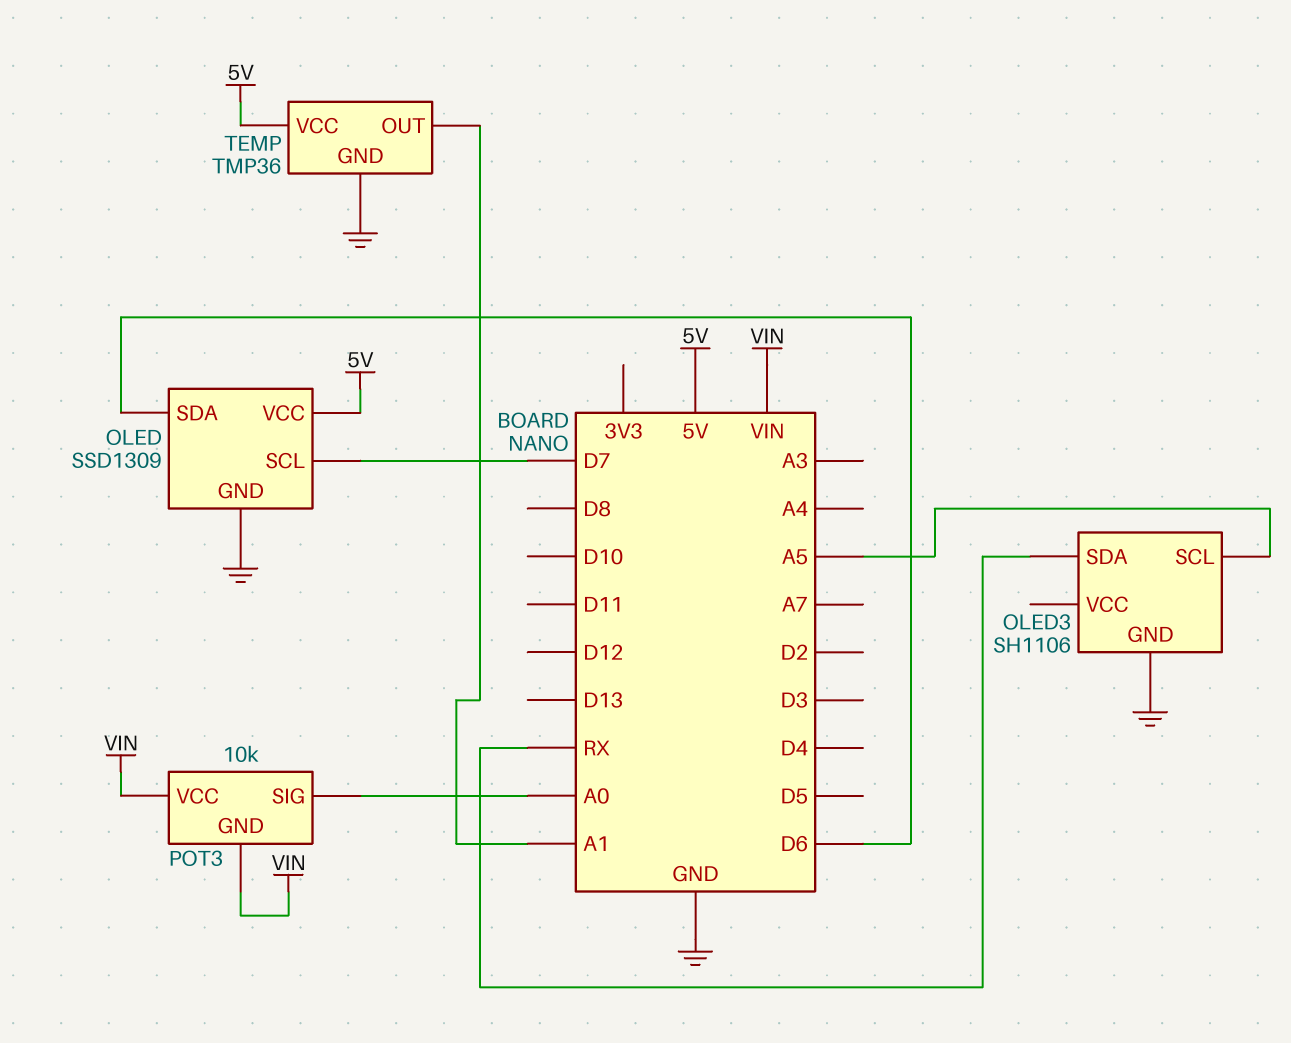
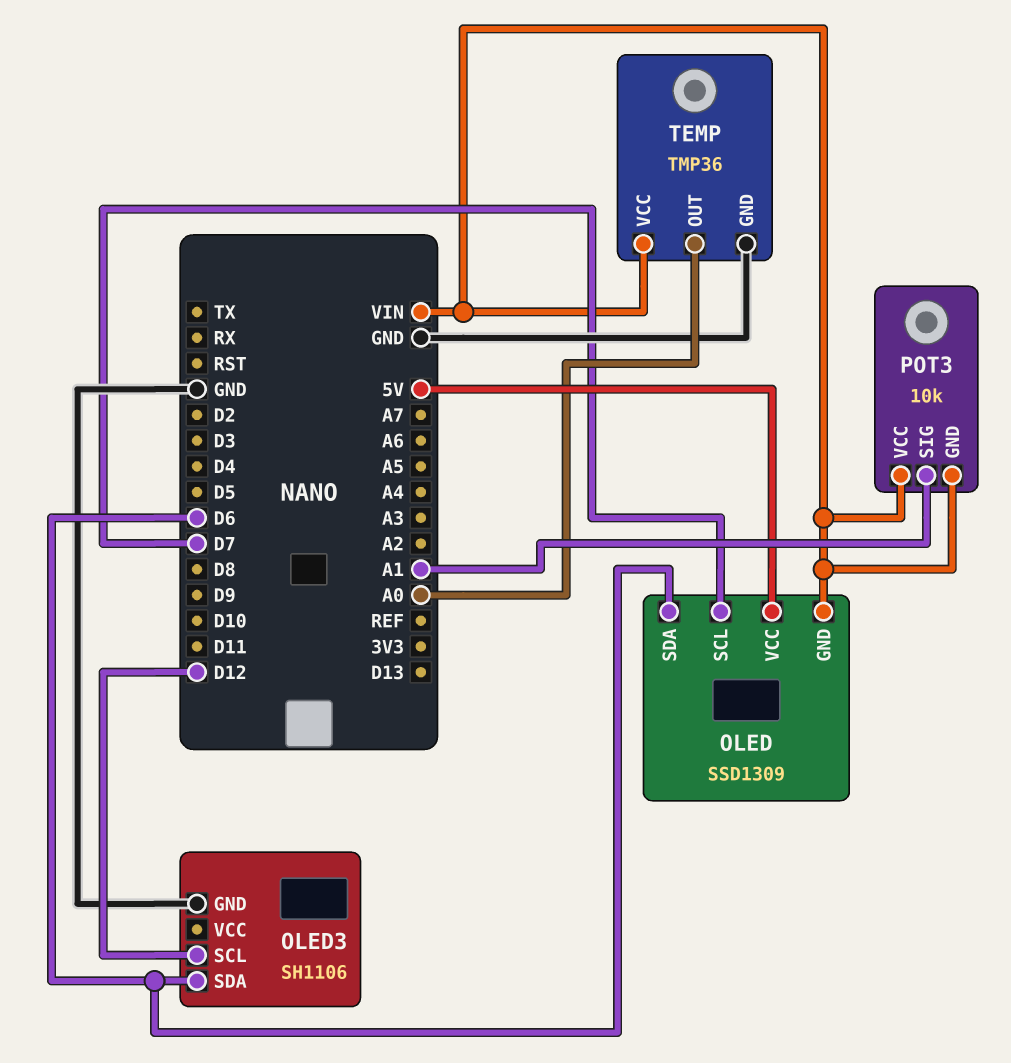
OLED pin GND: GND -> VIN
OLED3 pin SCL: A5 -> D12
OLED3 pin SDA: RX -> D6
POT3 pin SIG: A0 -> A1
TEMP pin OUT: A1 -> A0
TEMP pin VCC: 5V -> VIN

